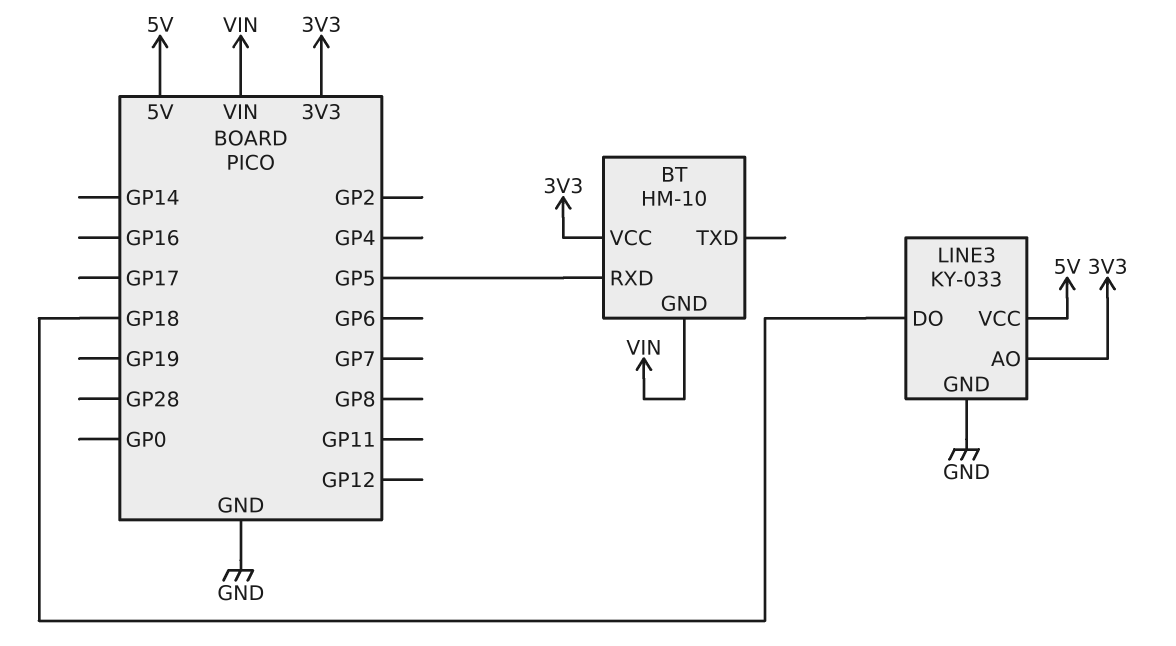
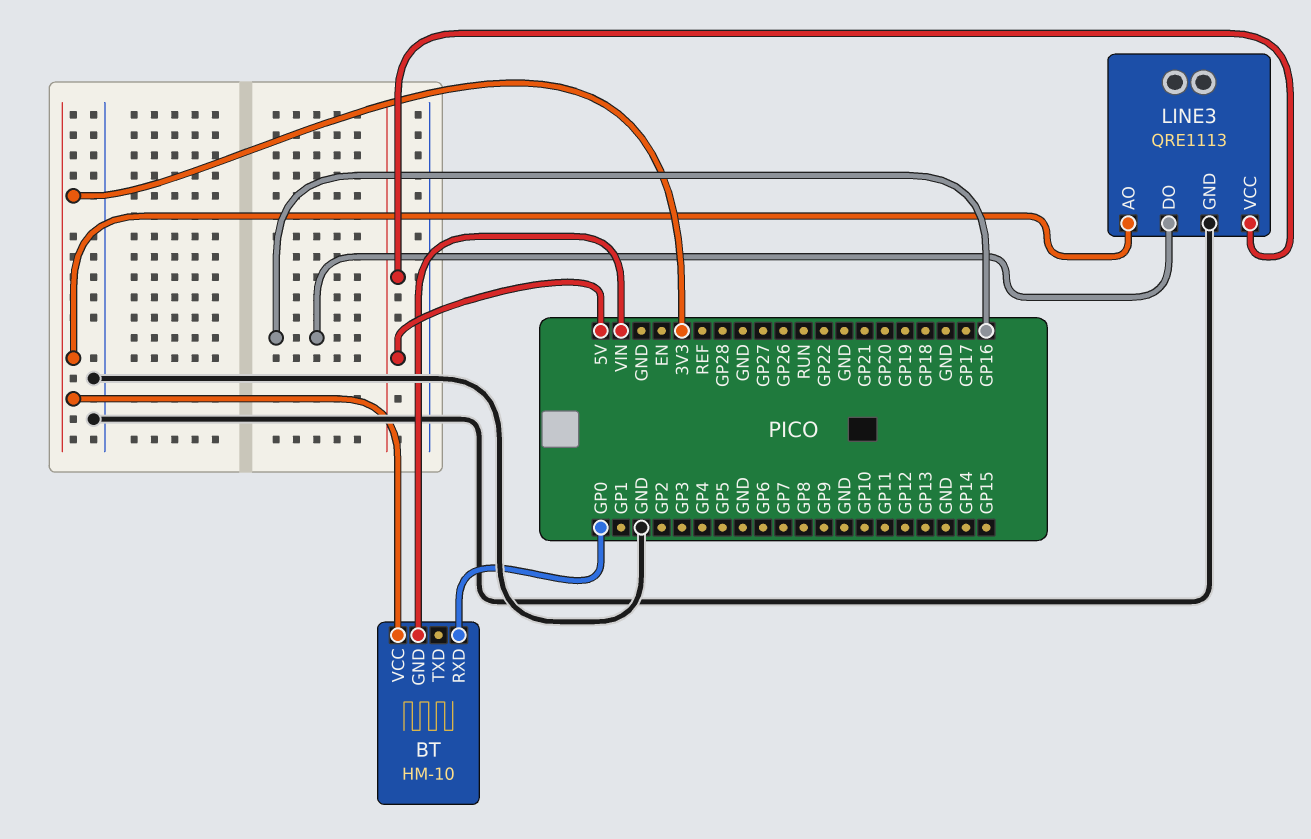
BT pin RXD: GP5 -> GP0
LINE3: KY-033 -> QRE1113
LINE3 pin DO: GP18 -> GP16

